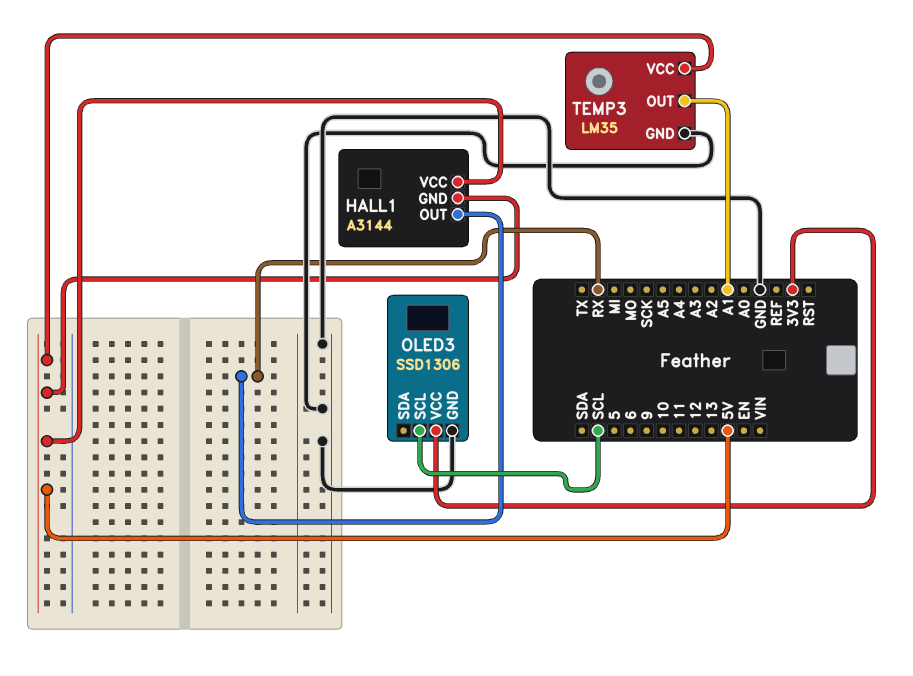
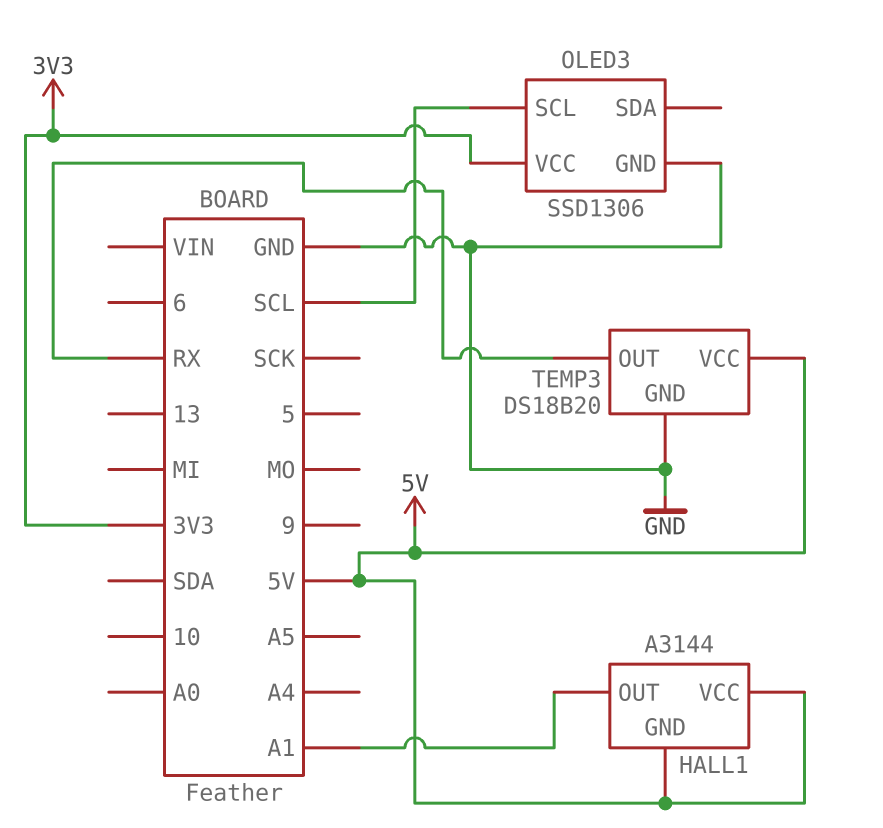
HALL1 pin OUT: RX -> A1
TEMP3: LM35 -> DS18B20
TEMP3 pin OUT: A1 -> RX

